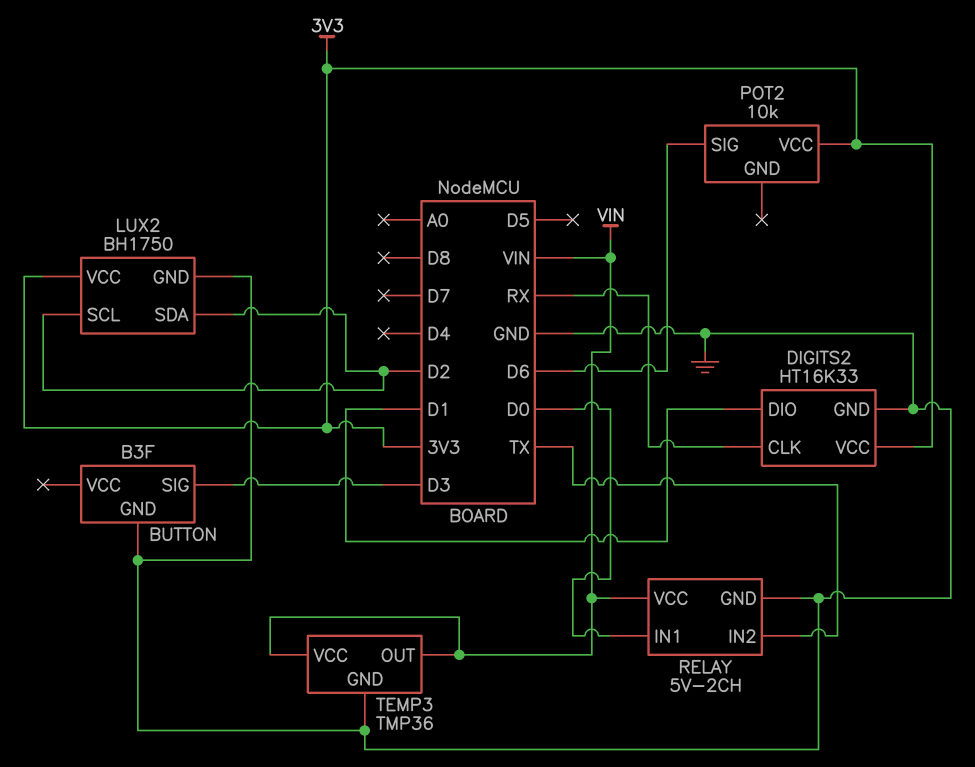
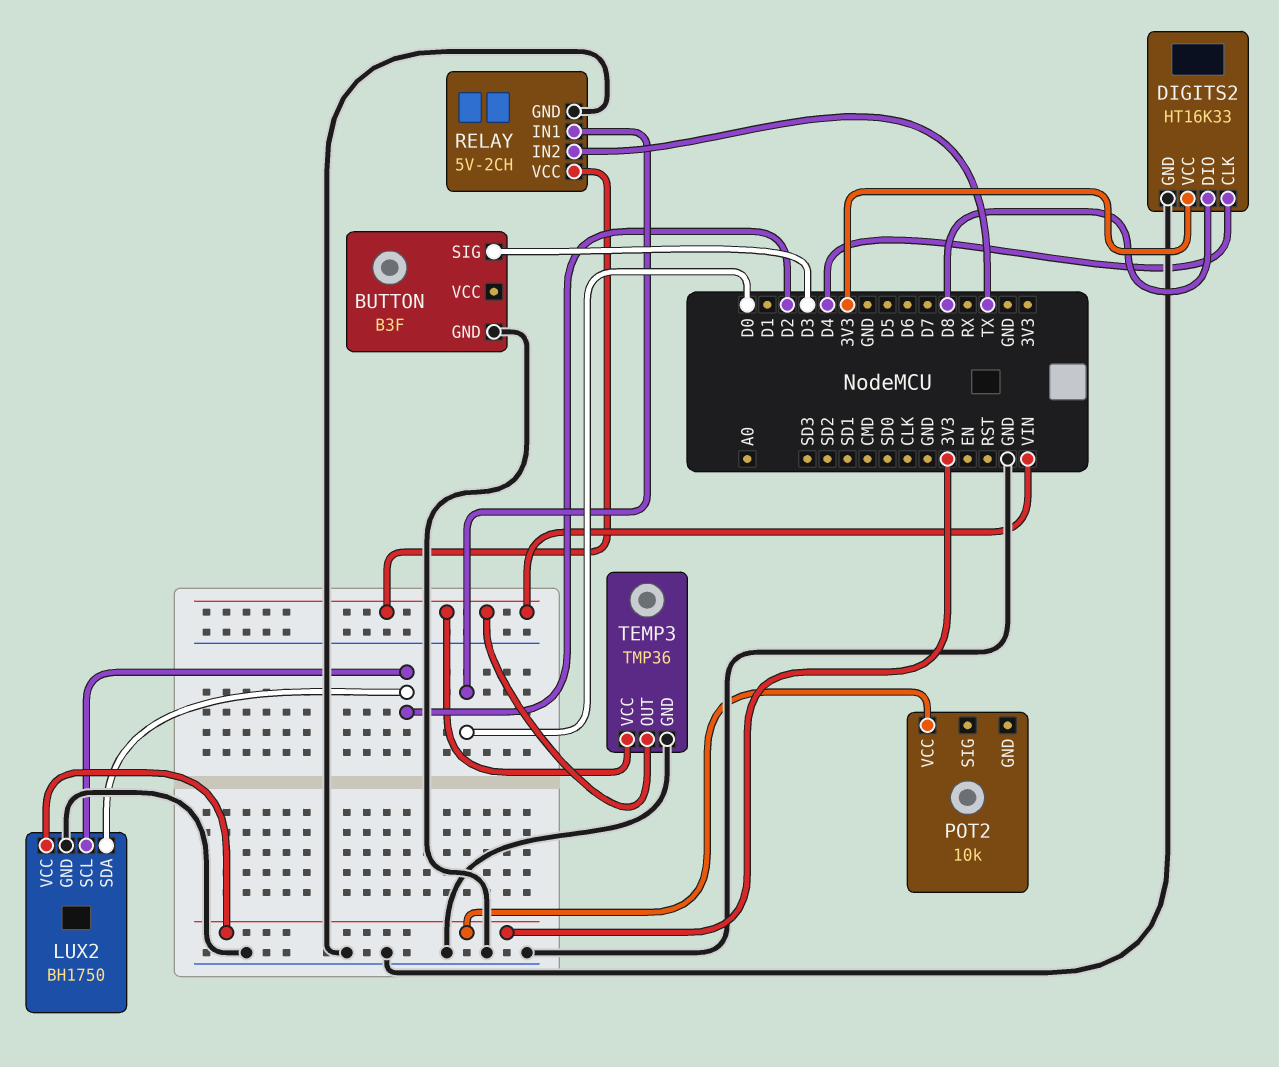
DIGITS2 pin CLK: RX -> D4
DIGITS2 pin DIO: D1 -> D8
POT2 pin SIG: D6 -> none

